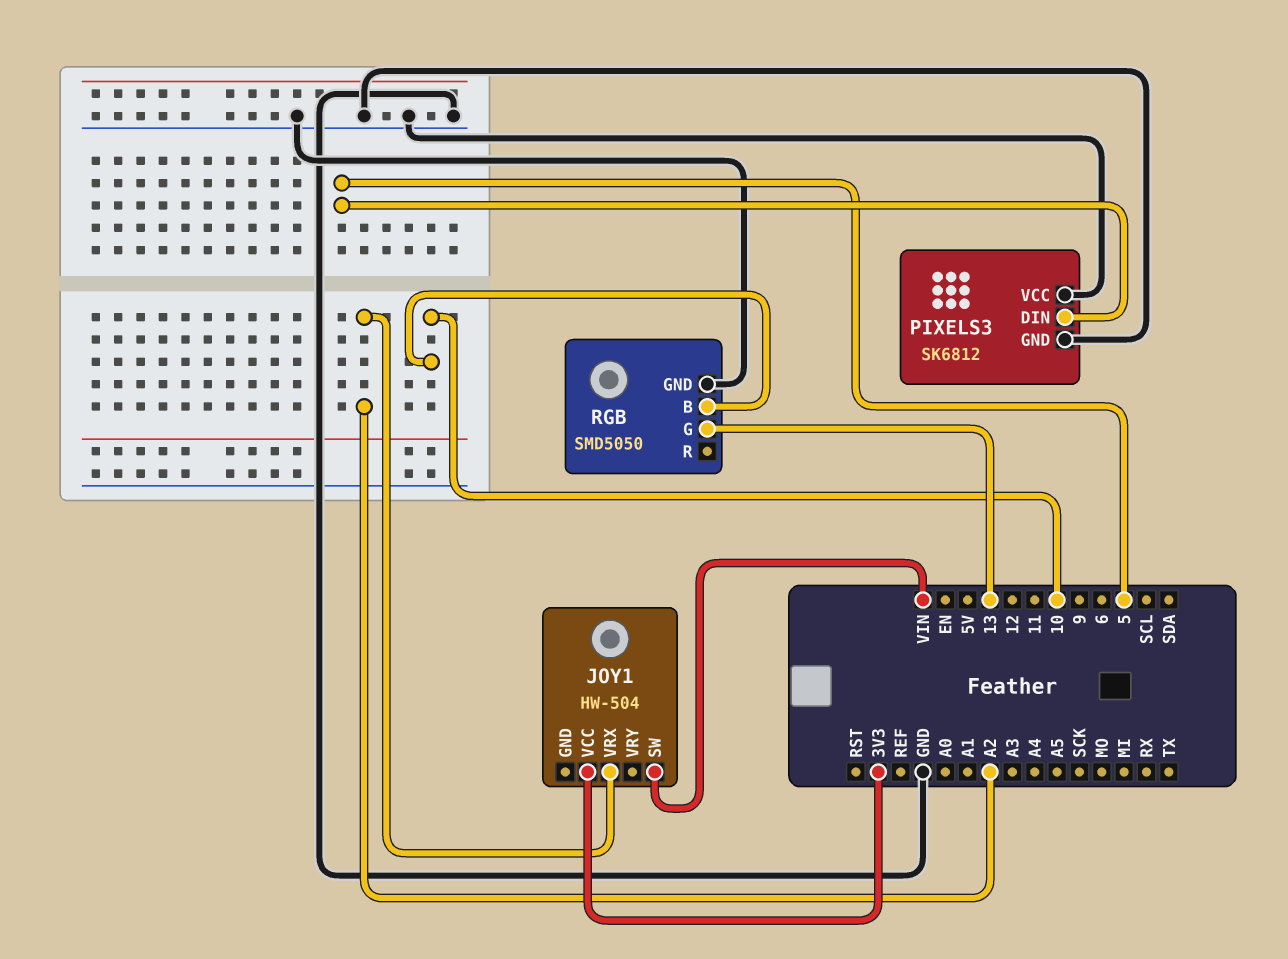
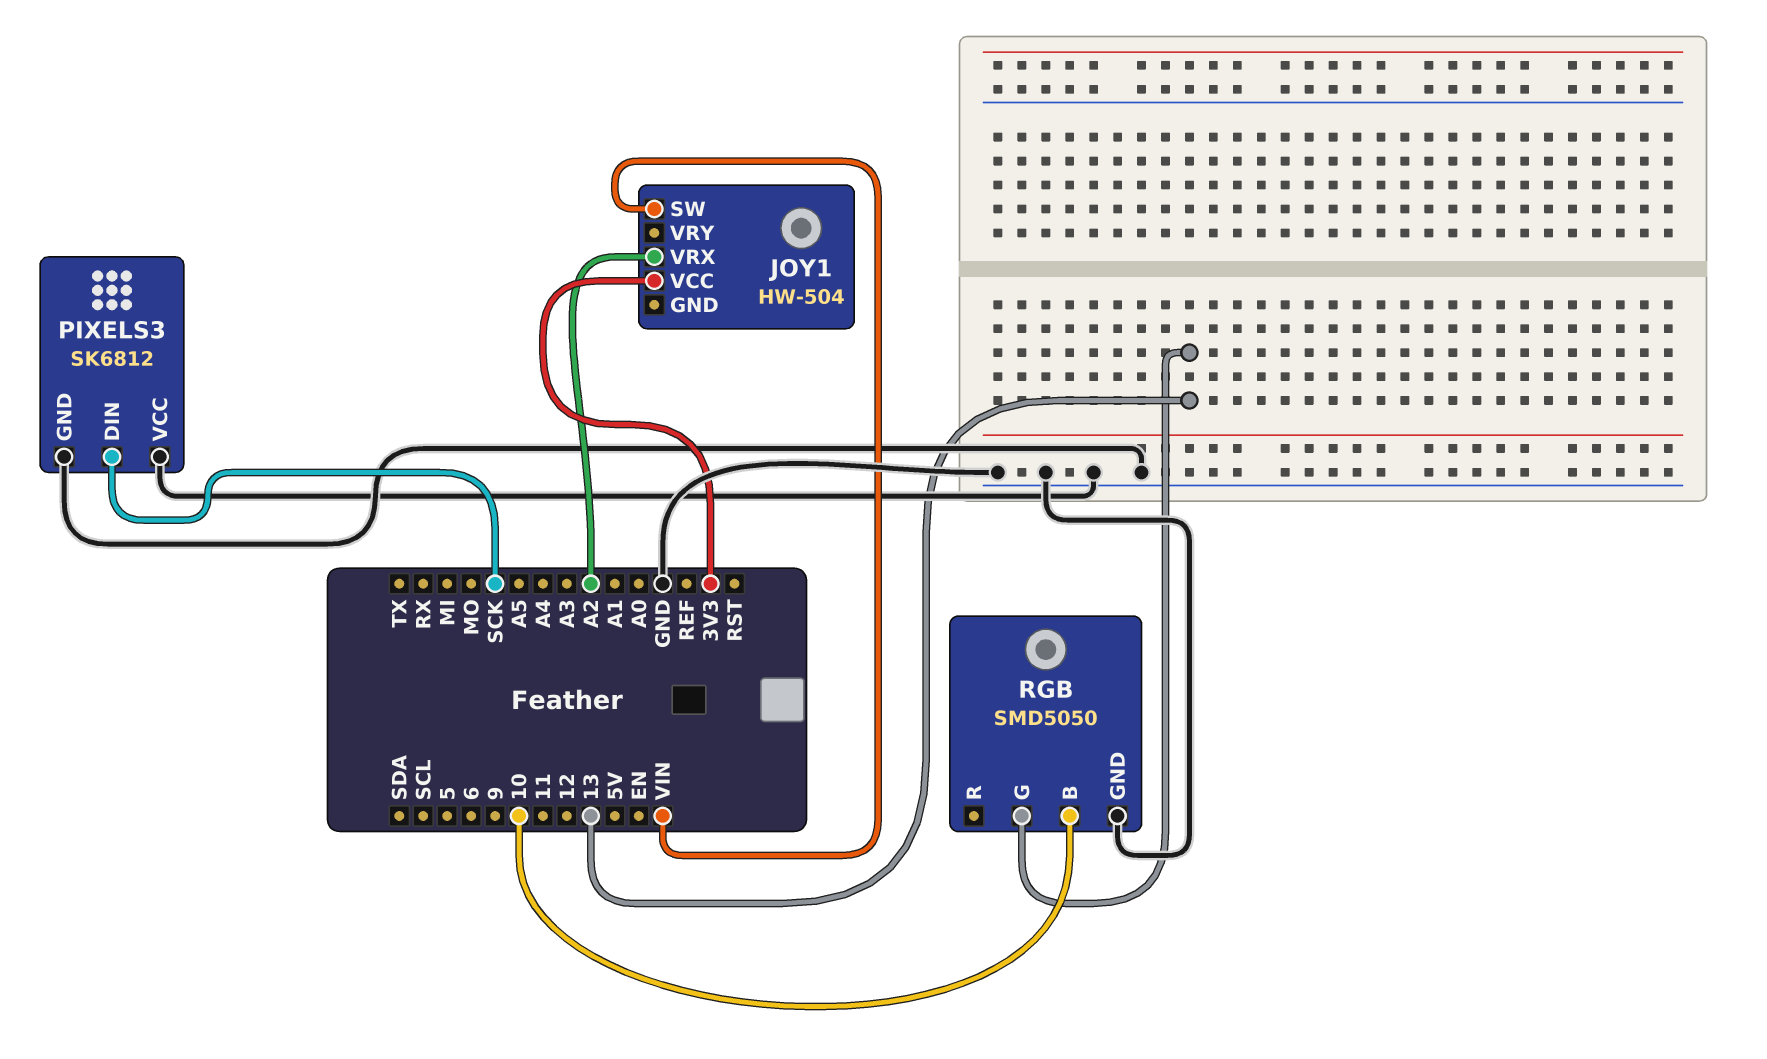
PIXELS3 pin DIN: 5 -> SCK

